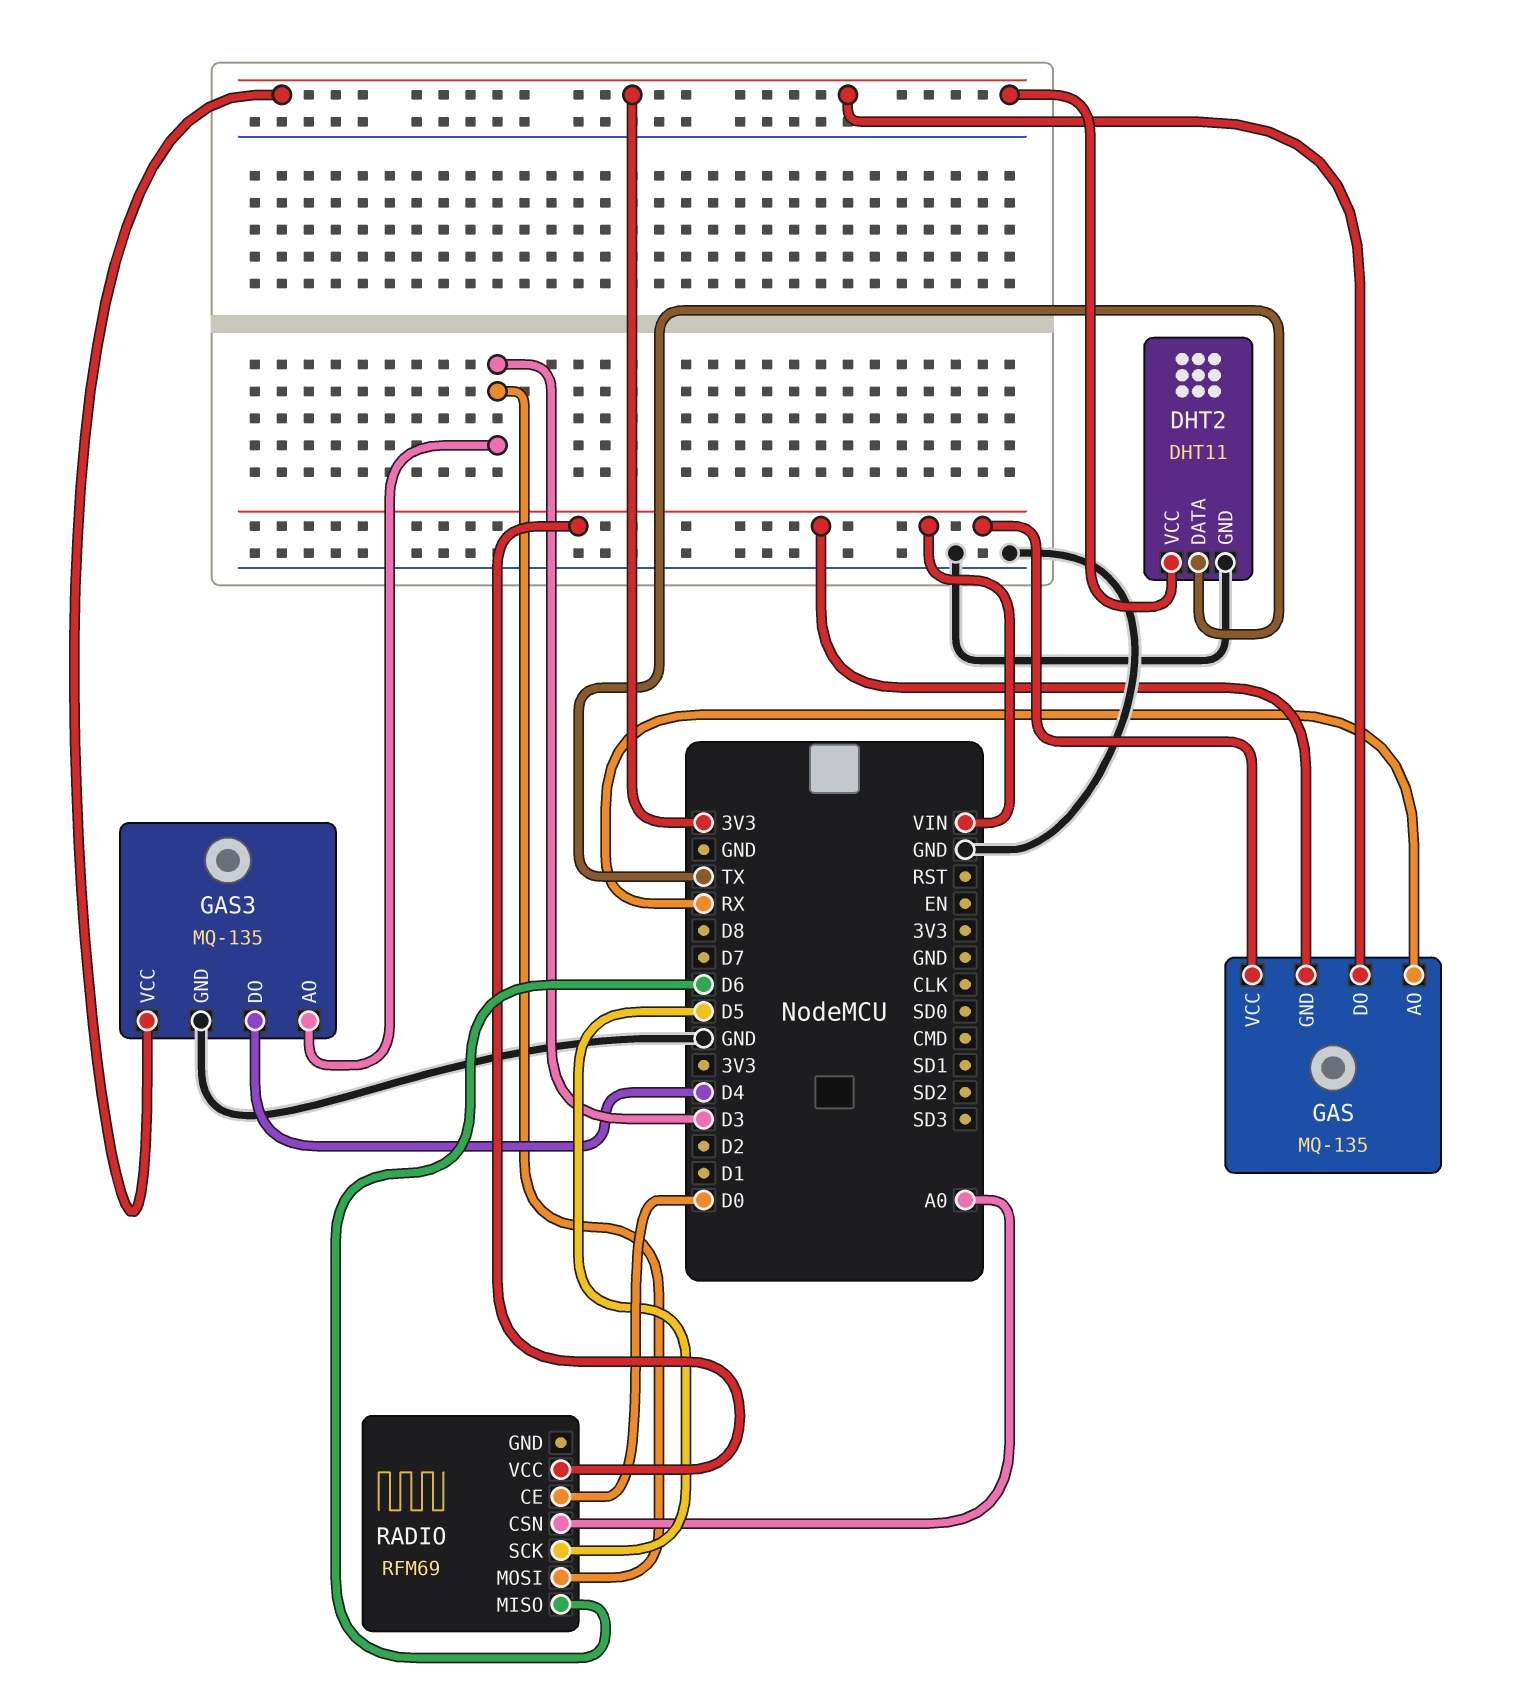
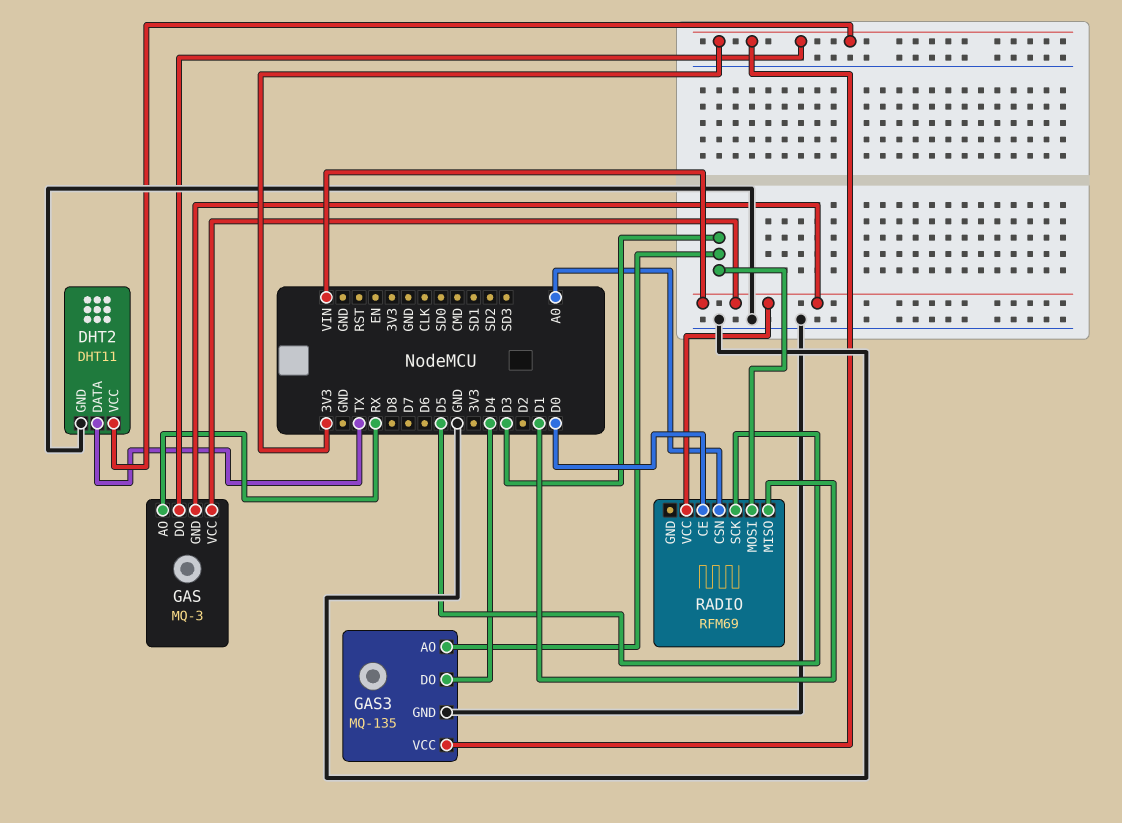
GAS: MQ-135 -> MQ-3
RADIO pin MISO: D6 -> D1

